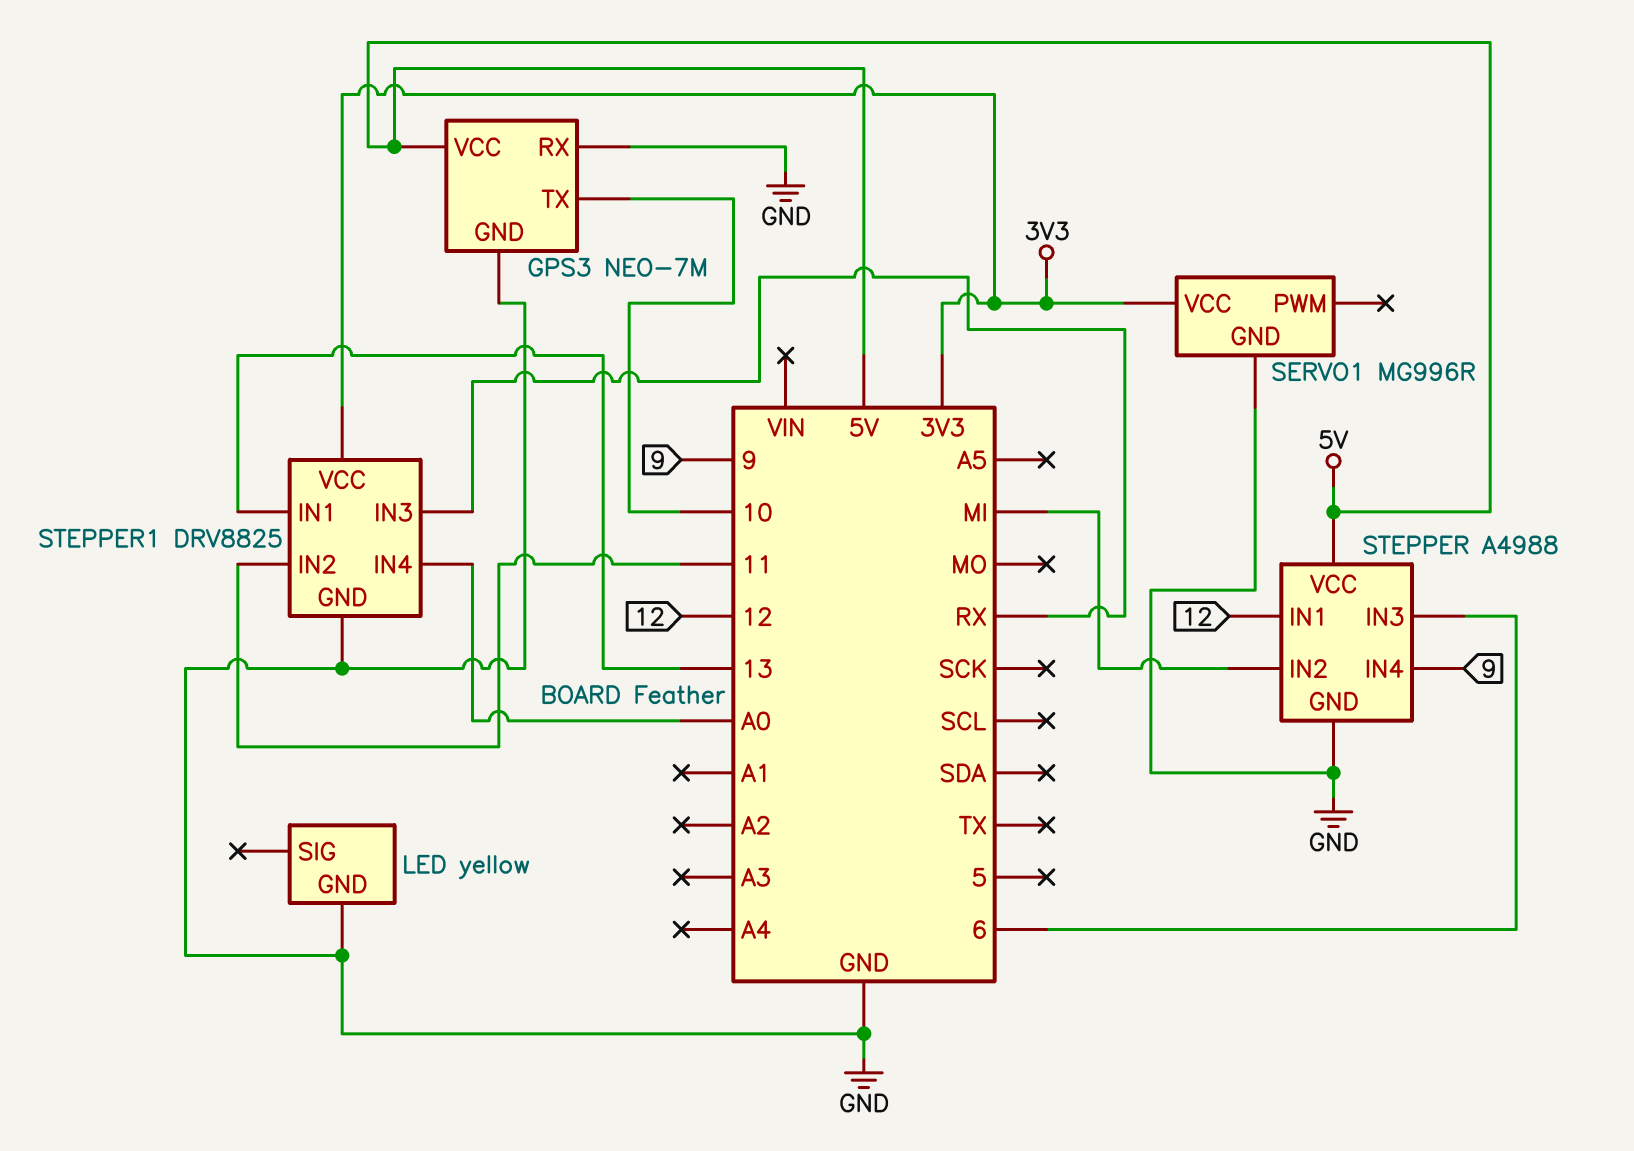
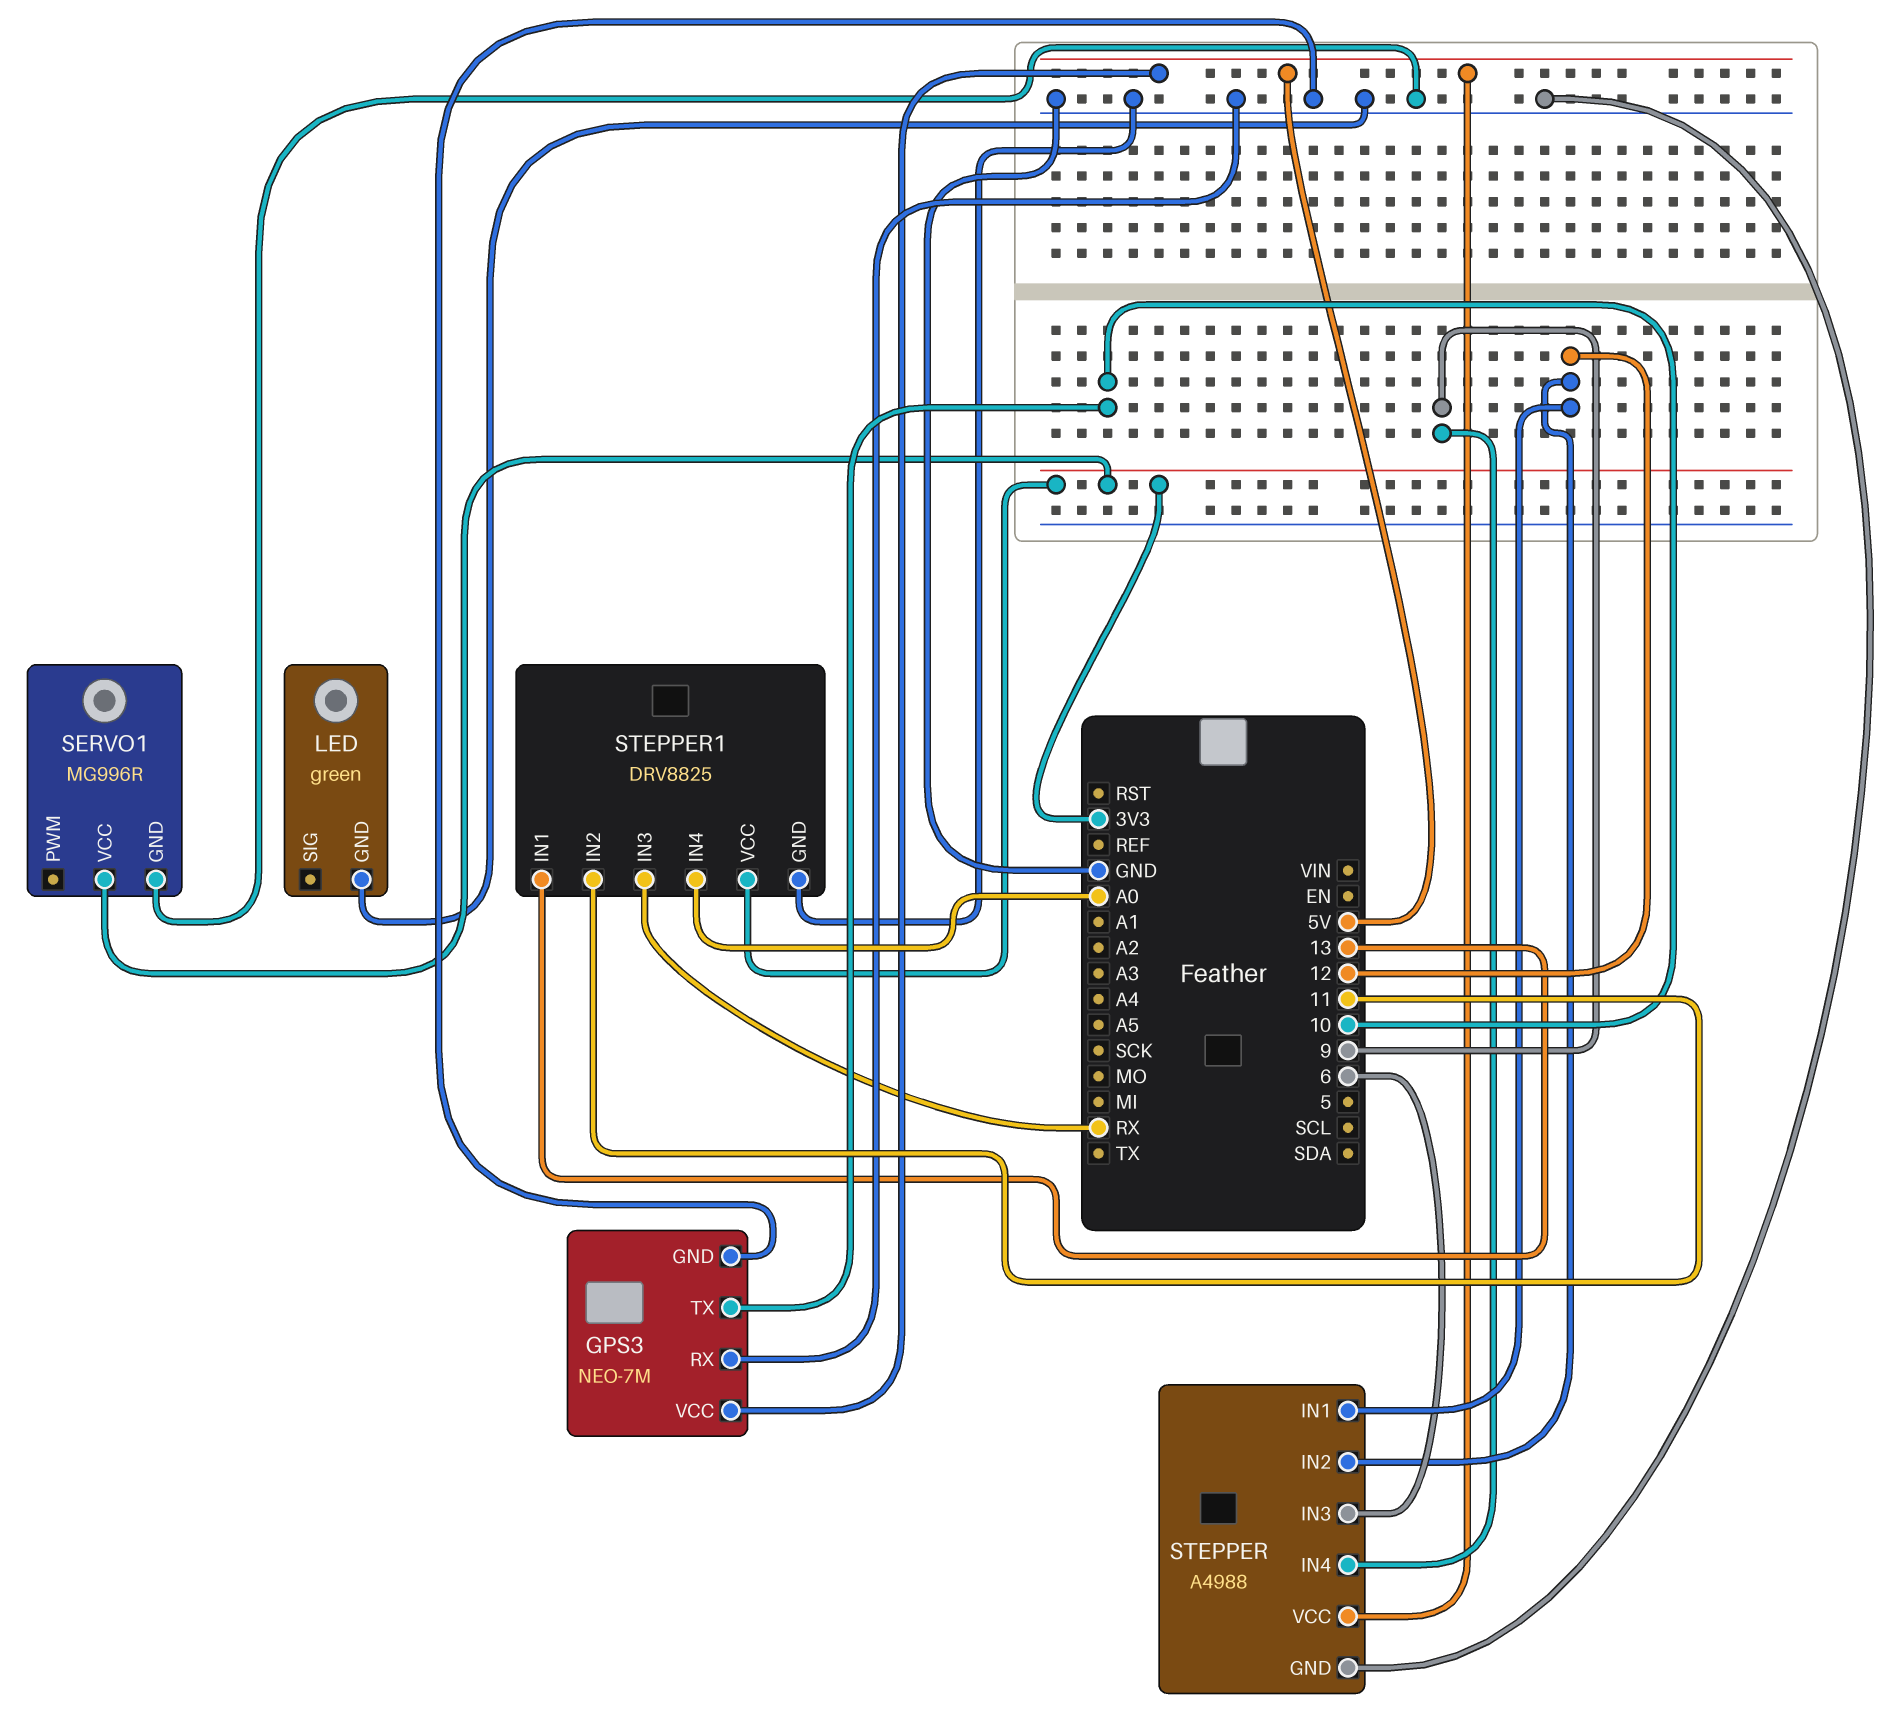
LED: yellow -> green
STEPPER pin IN2: MI -> 12

